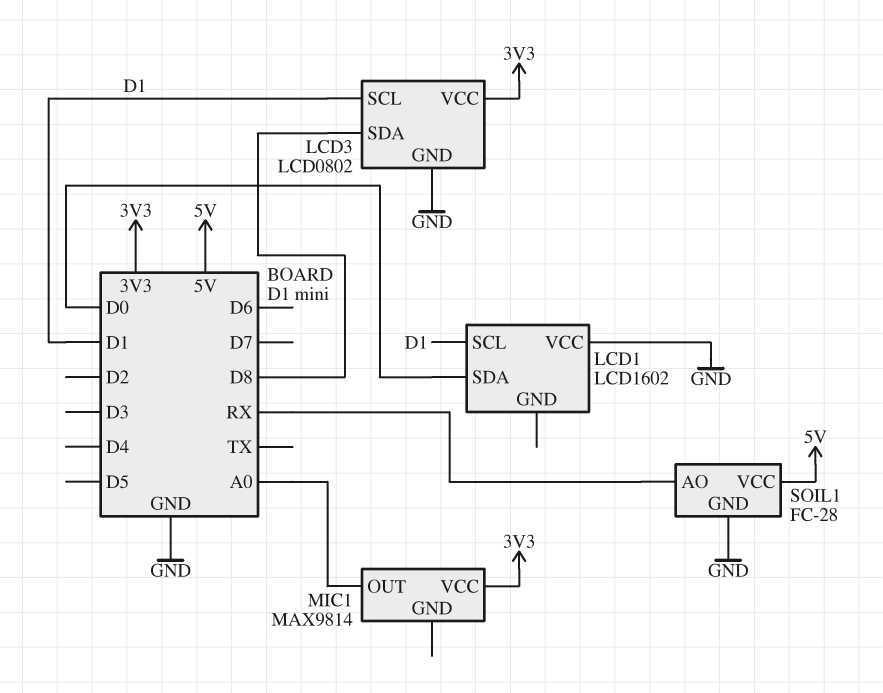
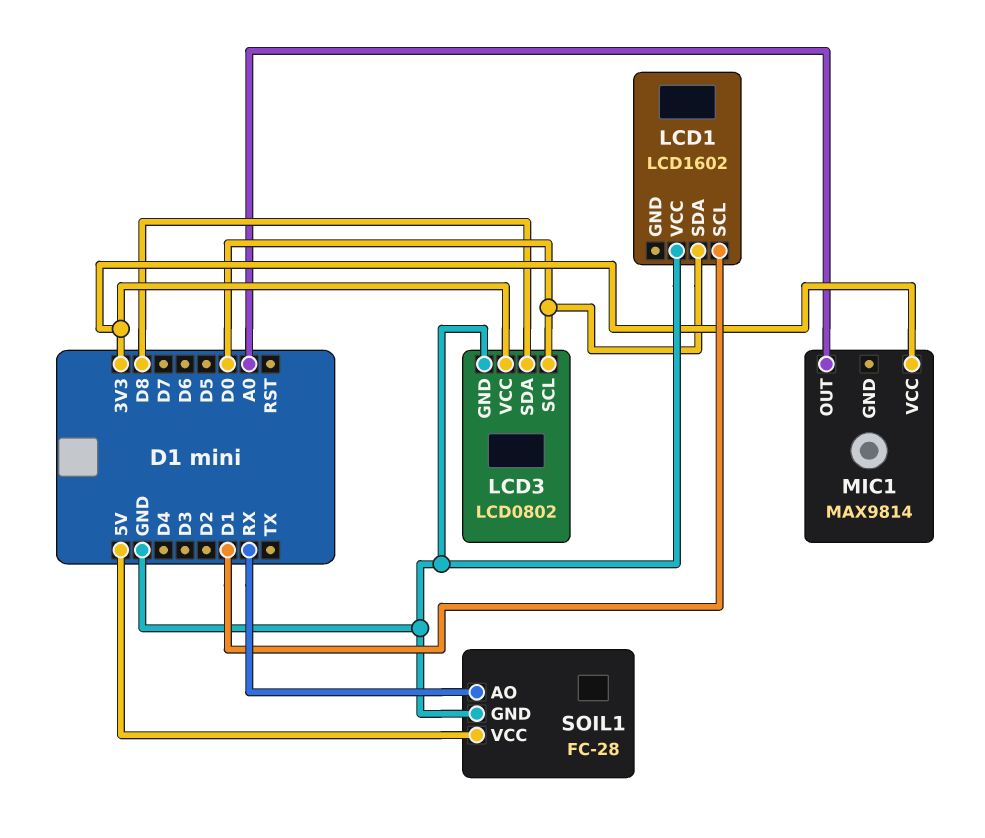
LCD3 pin SCL: D1 -> D0

